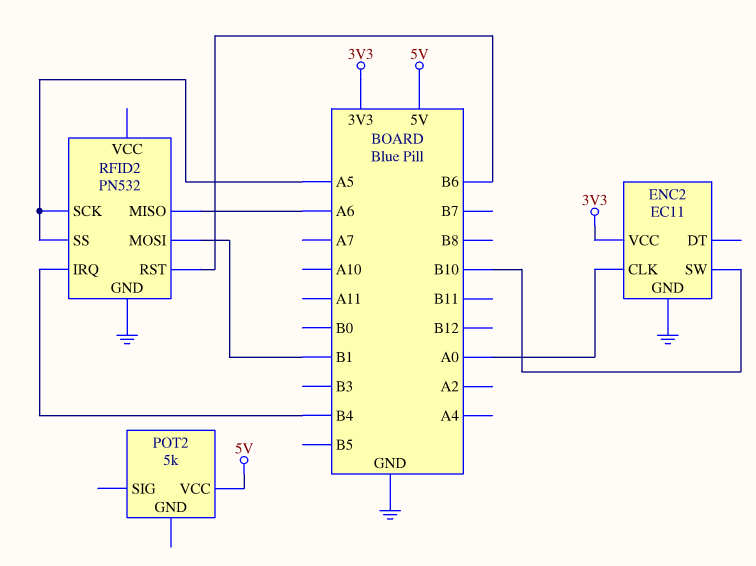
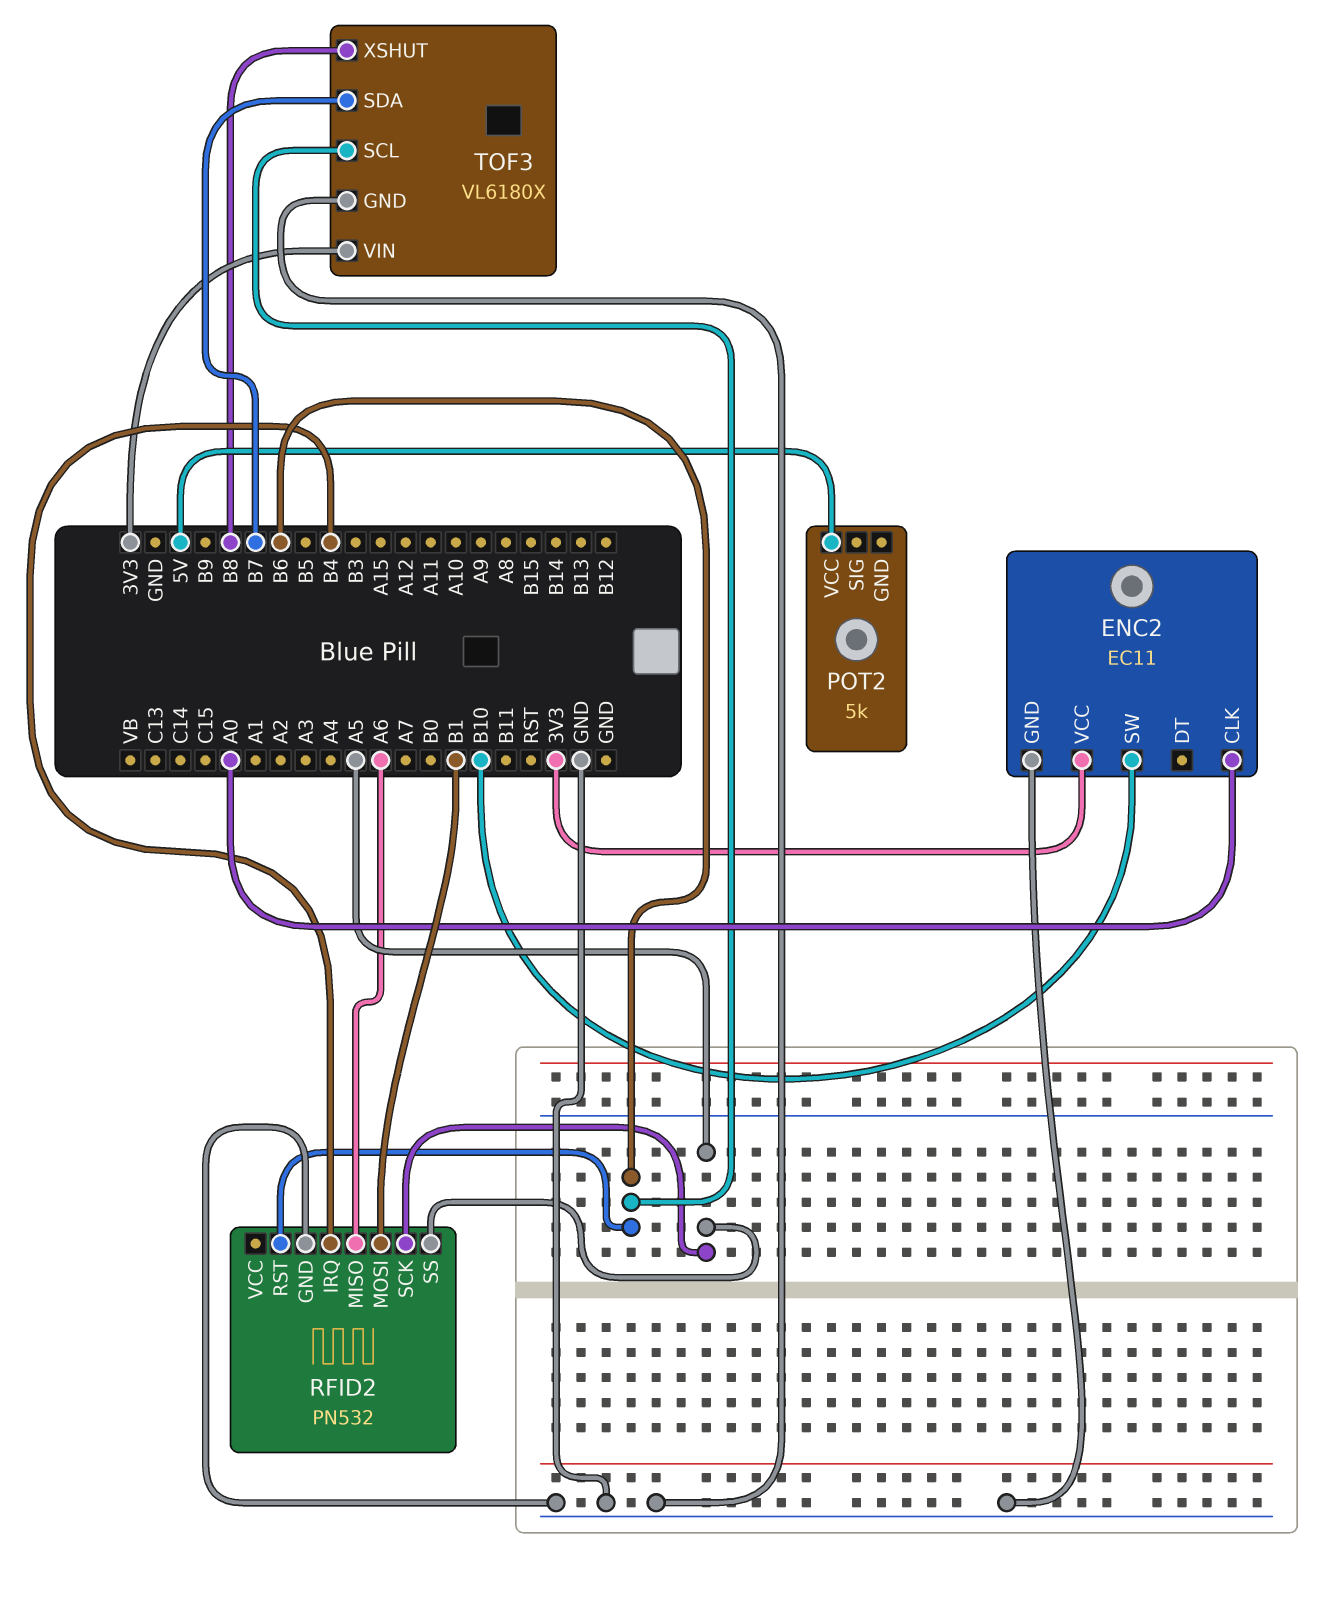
TOF3: none -> VL6180X
TOF3 pin GND: none -> GND
TOF3 pin SCL: none -> B6
TOF3 pin SDA: none -> B7
TOF3 pin VIN: none -> 3V3
TOF3 pin XSHUT: none -> B8

